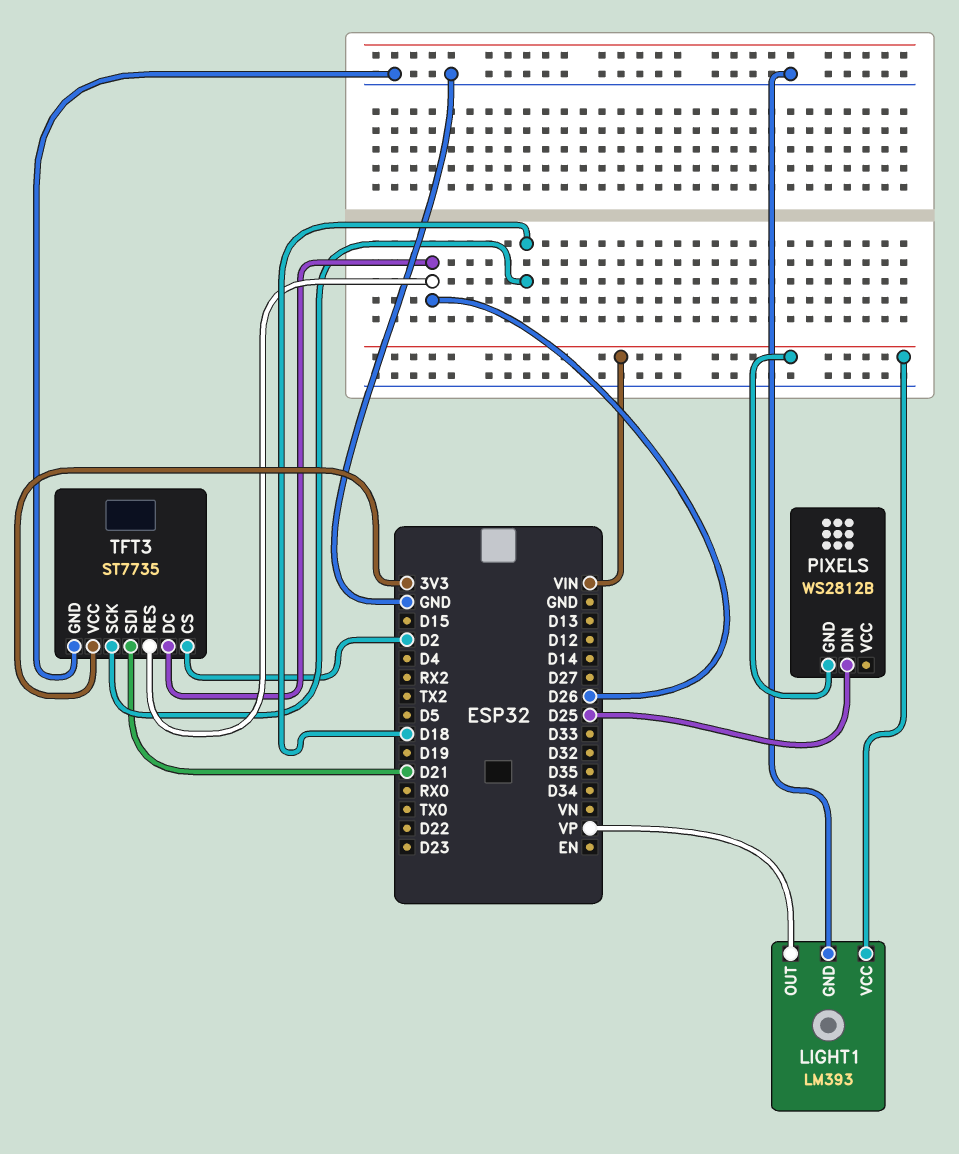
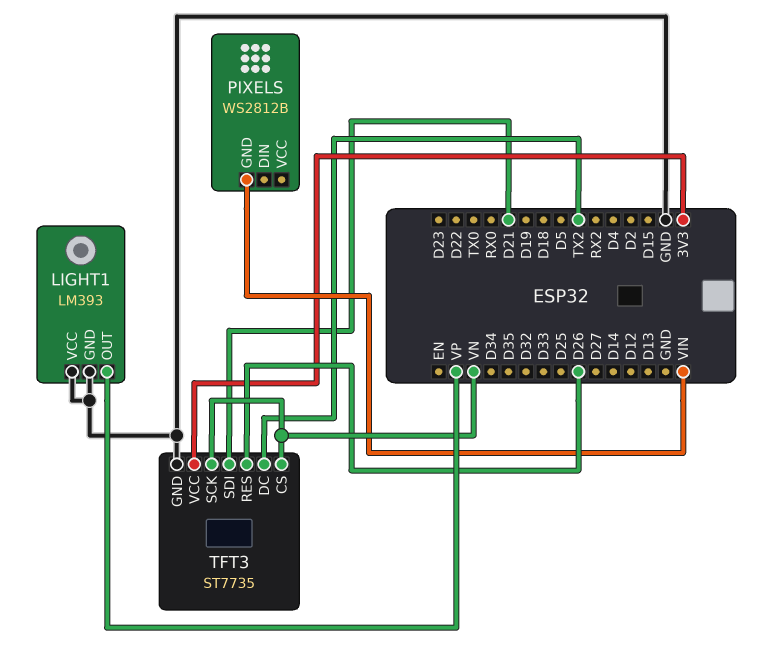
LIGHT1 pin VCC: VIN -> GND
PIXELS pin DIN: D25 -> none
TFT3 pin CS: D2 -> VN
TFT3 pin DC: D26 -> TX2
TFT3 pin SCK: D18 -> VN

